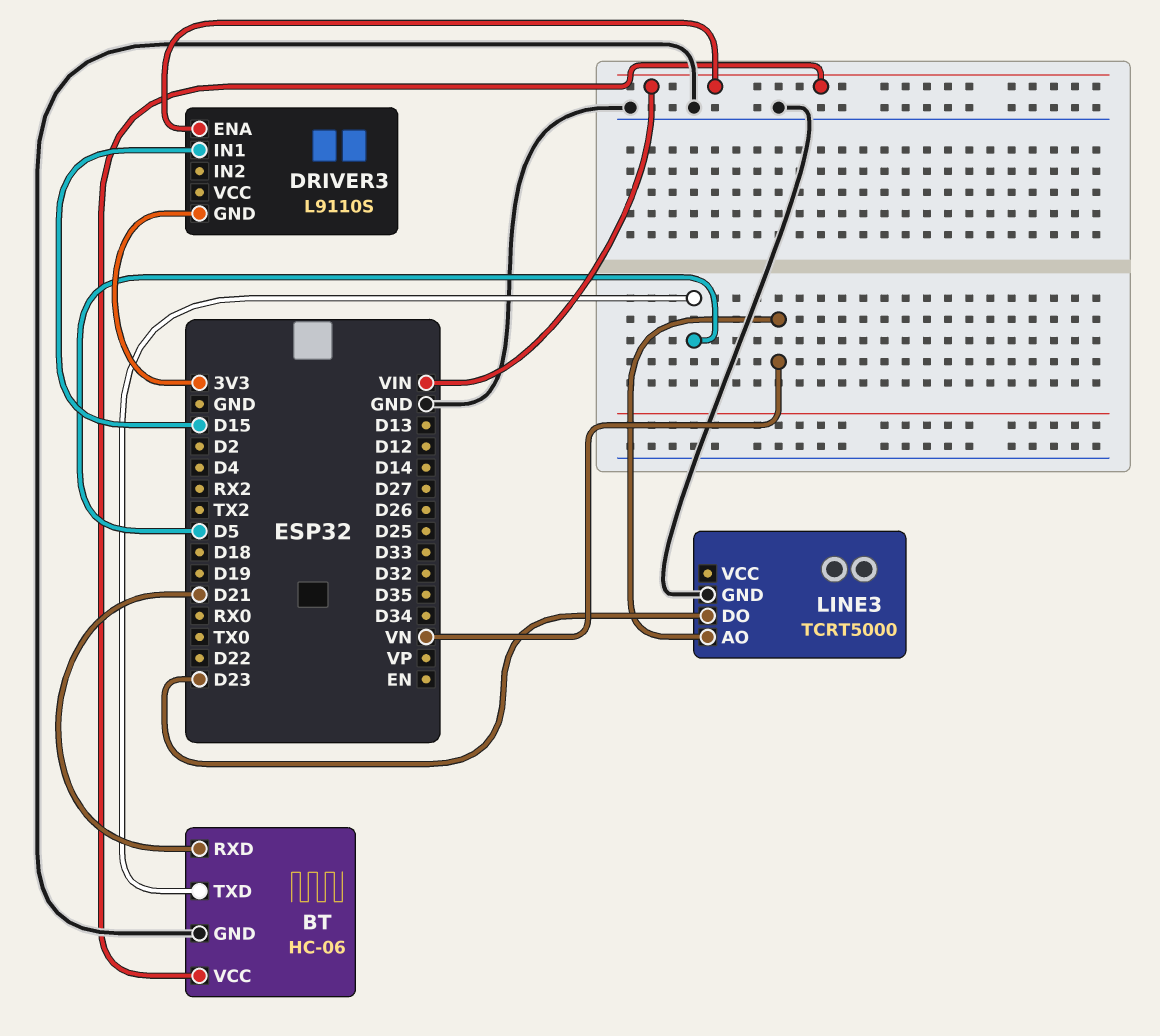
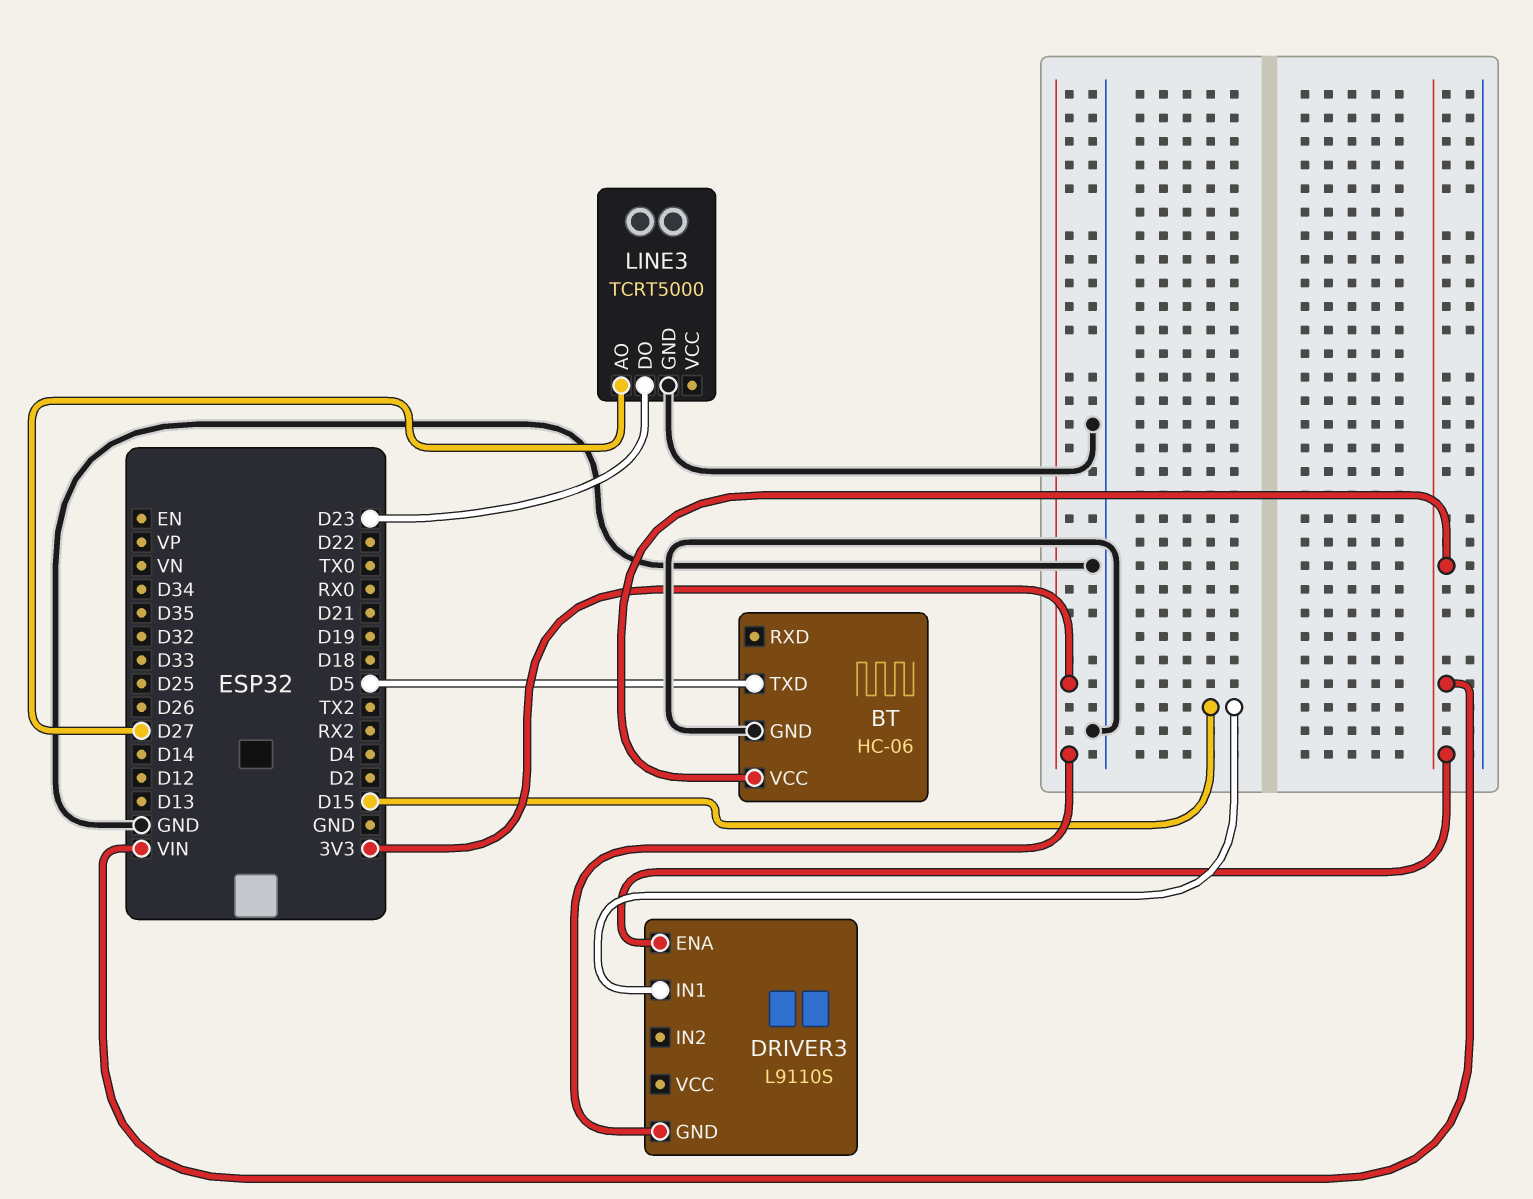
BT pin RXD: D21 -> none
LINE3 pin AO: VN -> D27

